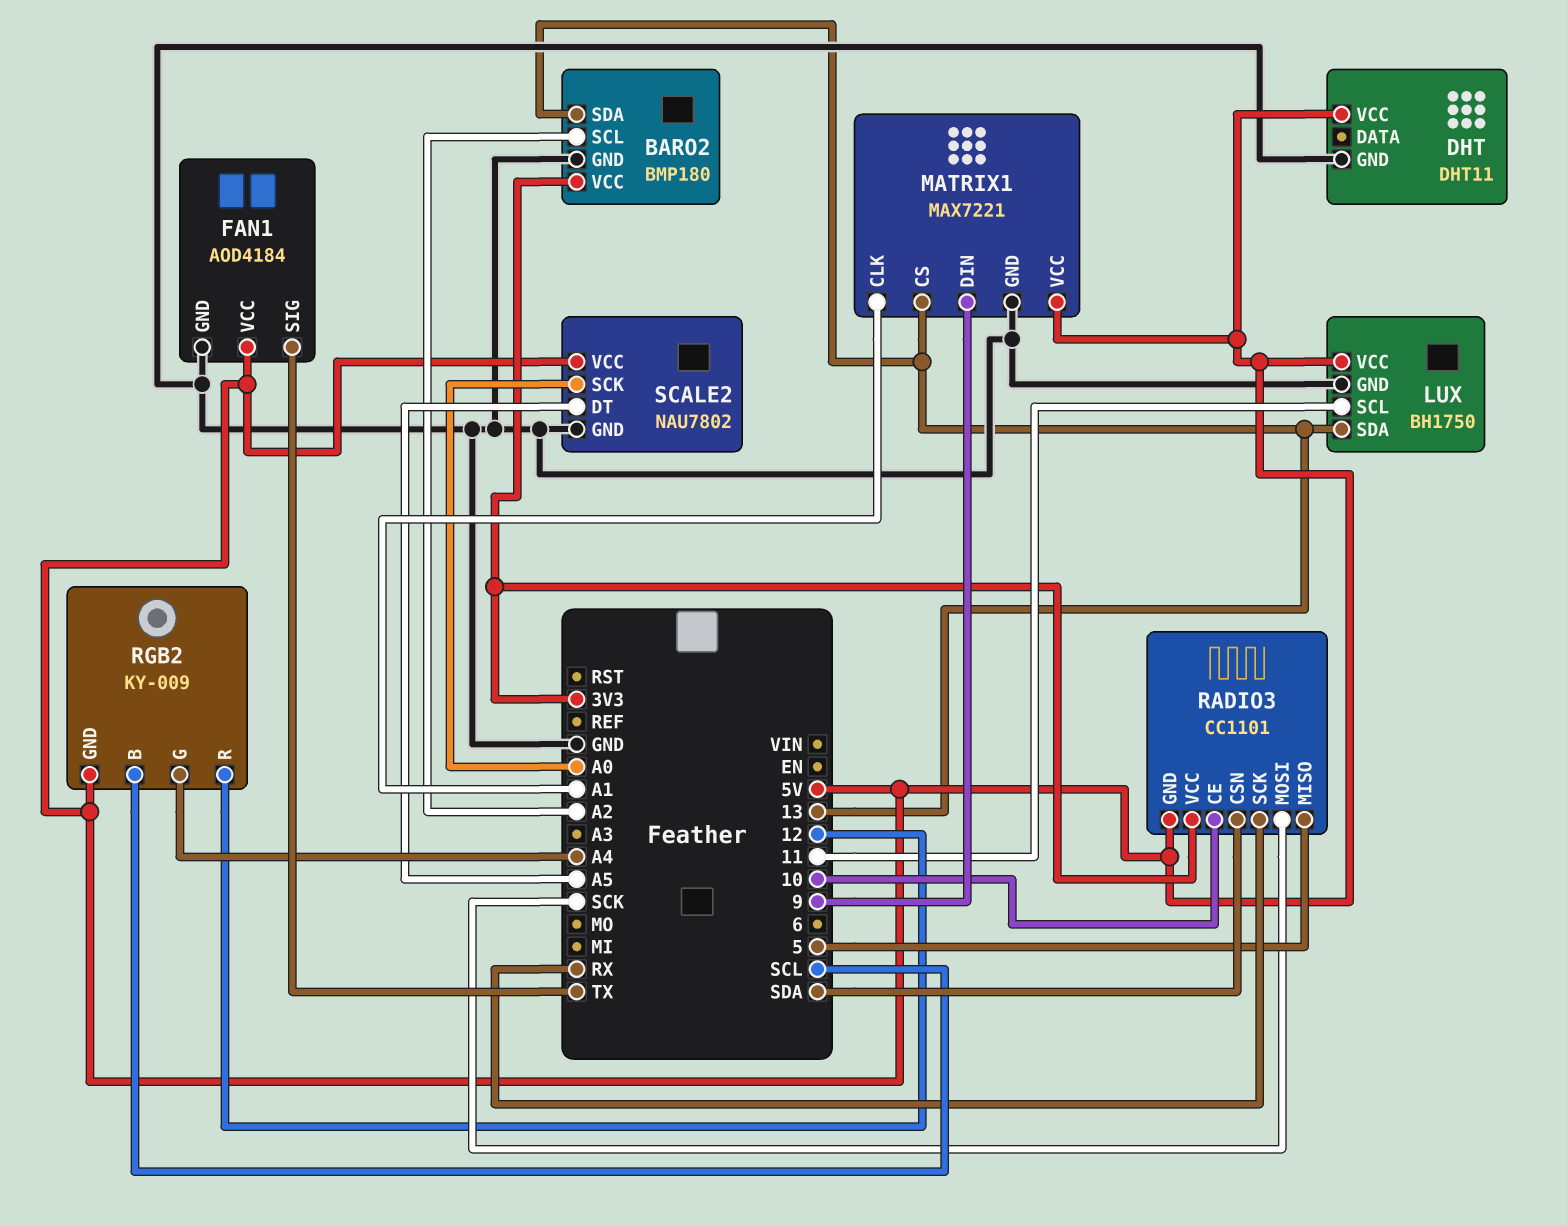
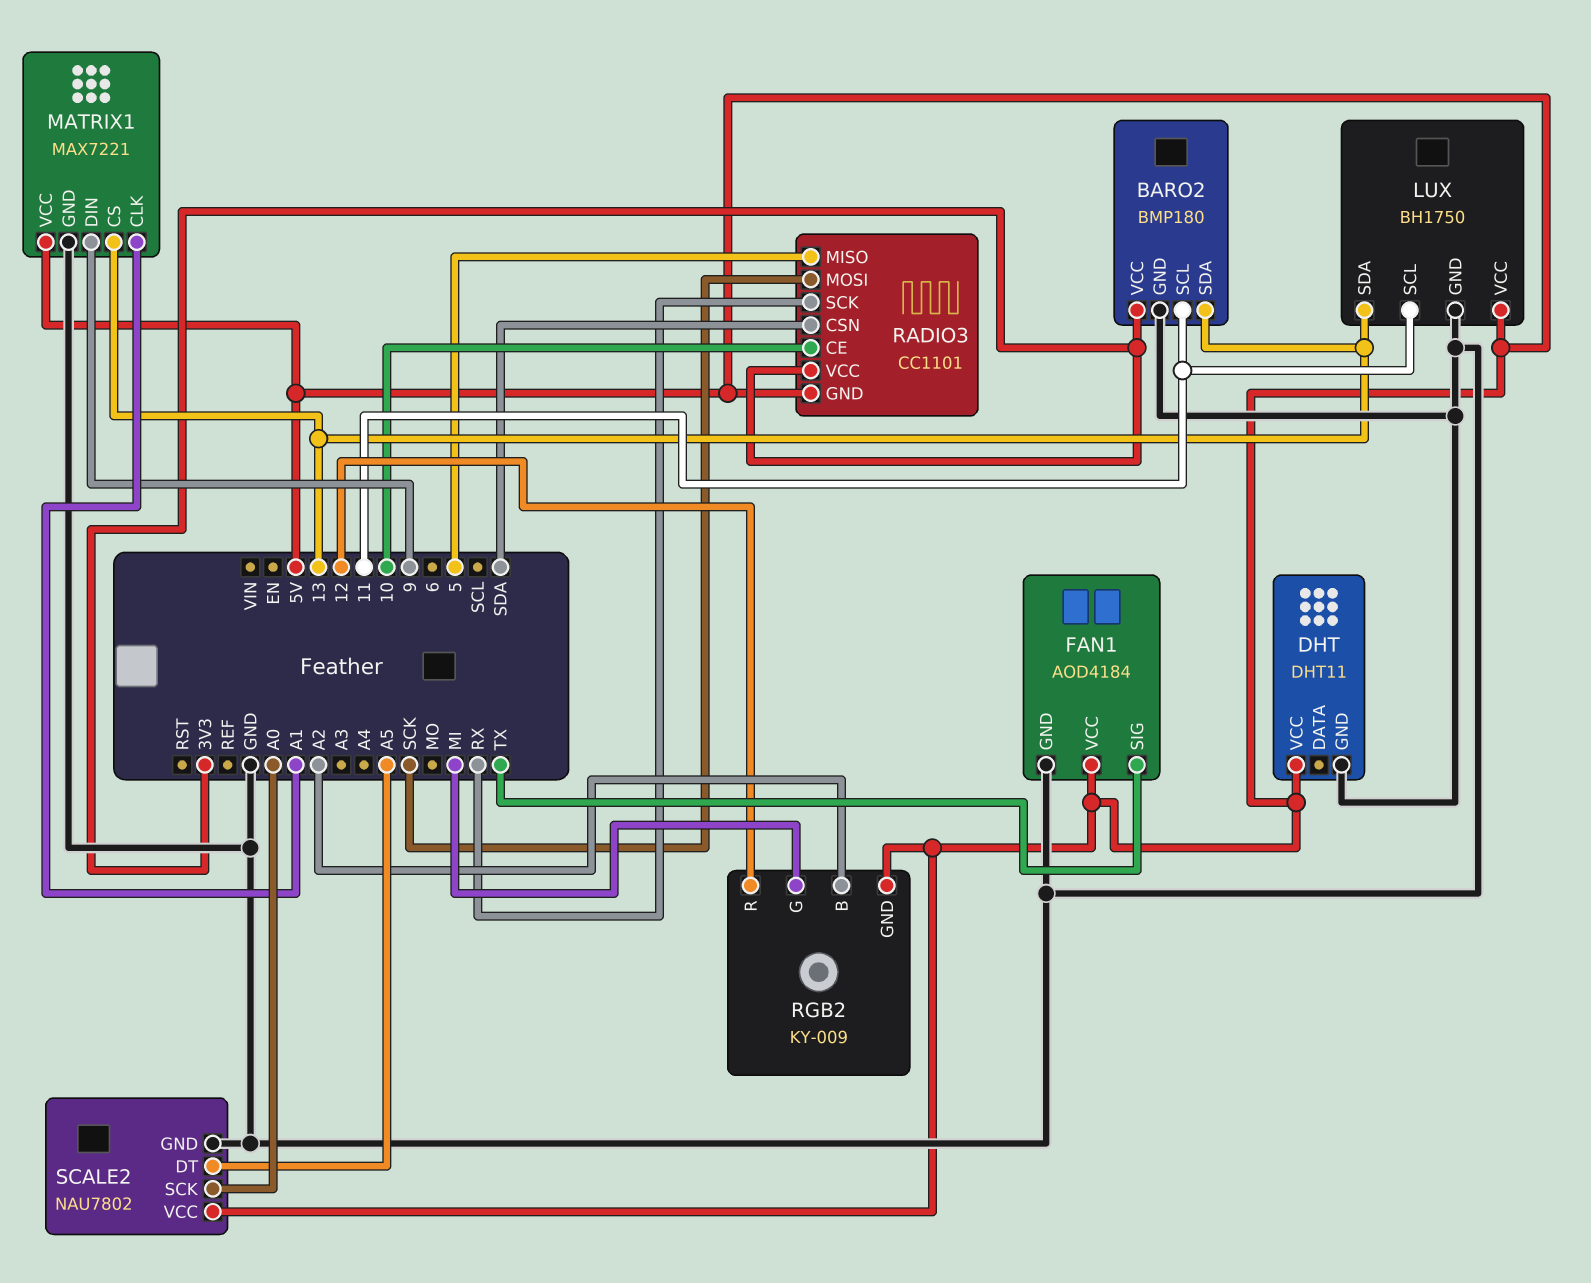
BARO2 pin SCL: A2 -> 11
RGB2 pin B: SCL -> A2
RGB2 pin G: A4 -> MI

